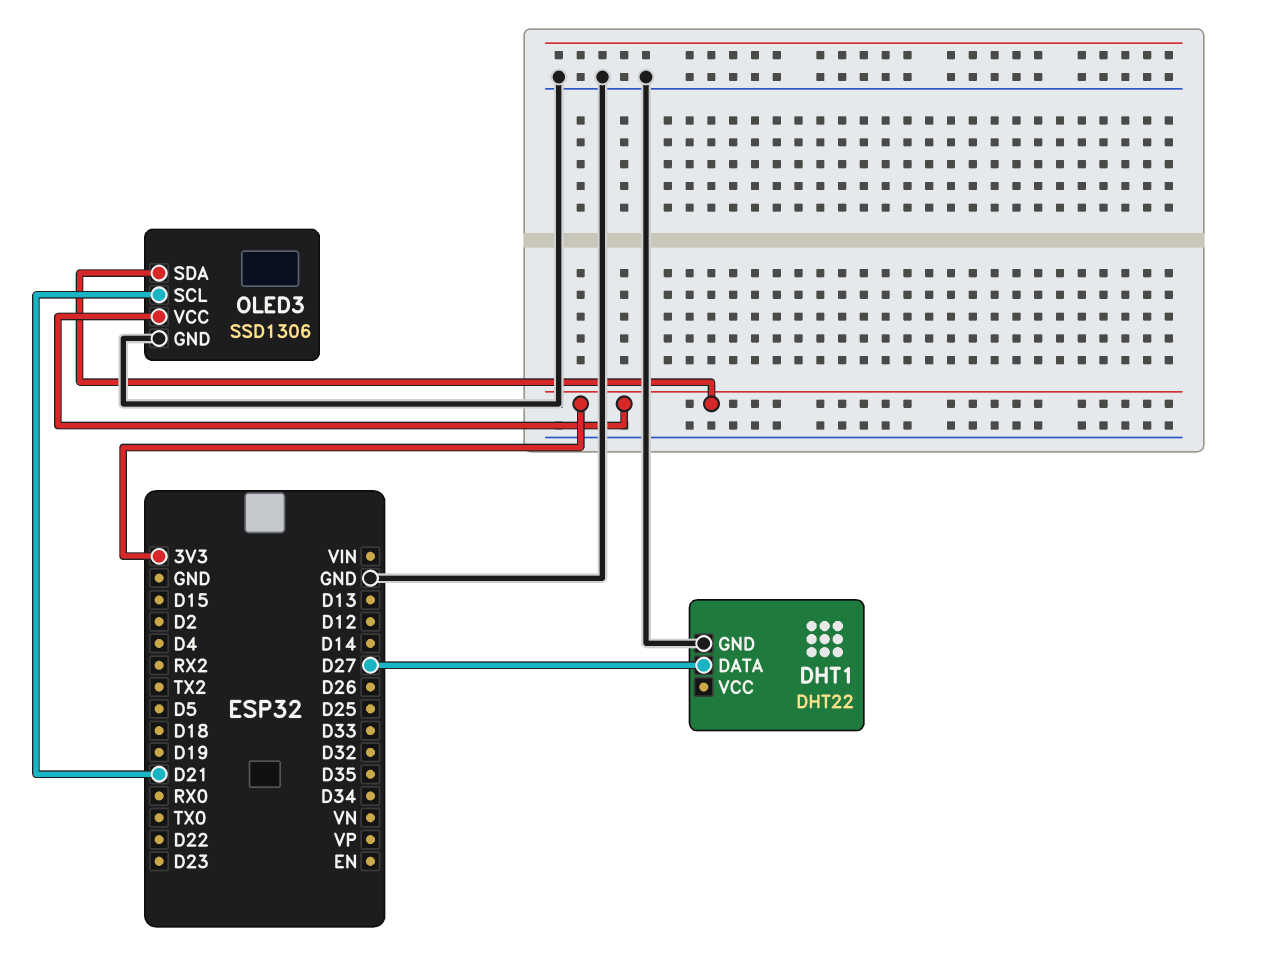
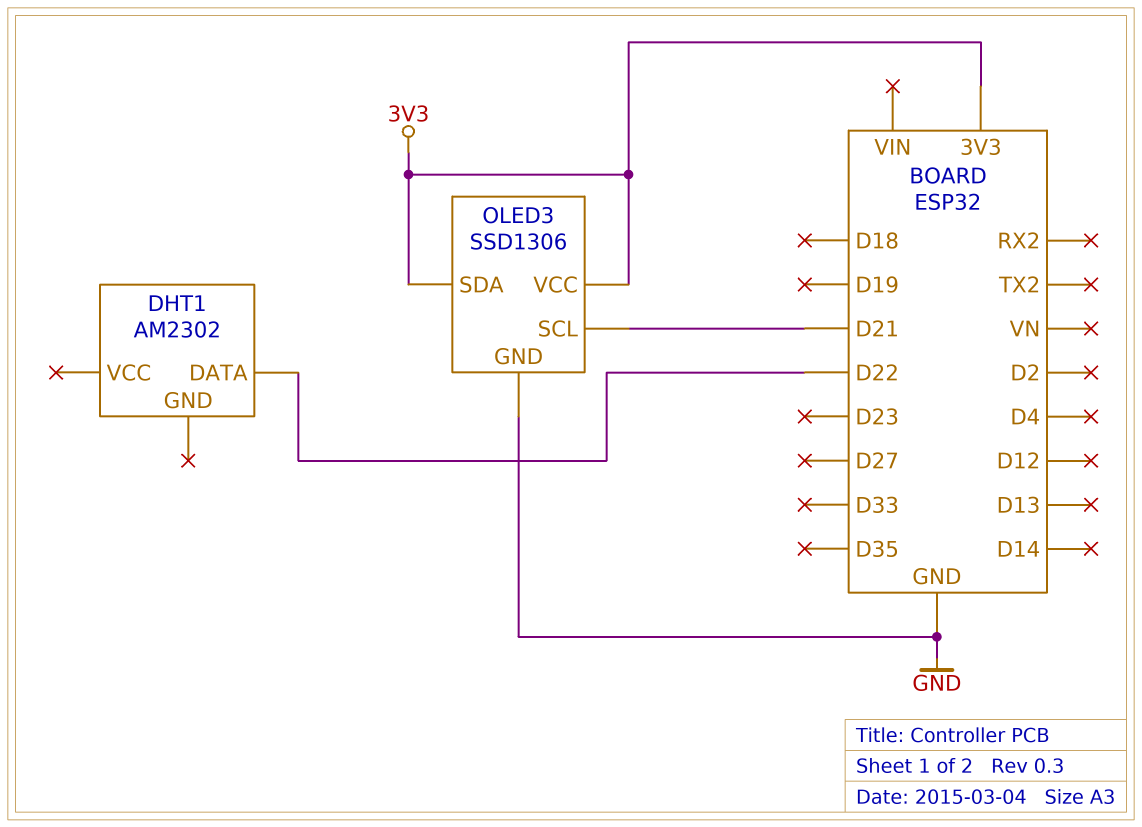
DHT1: DHT22 -> AM2302
DHT1 pin DATA: D27 -> D22
DHT1 pin GND: GND -> none

